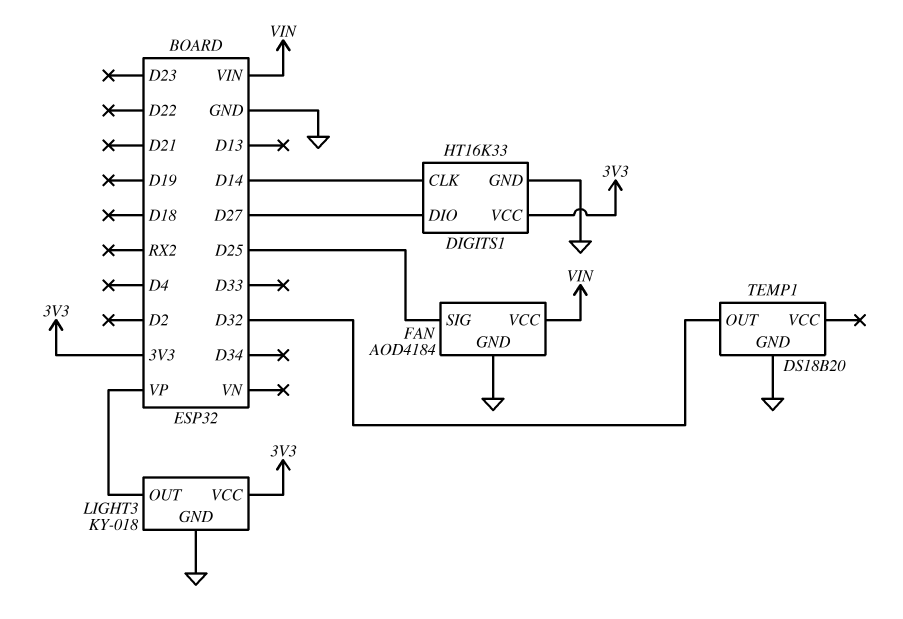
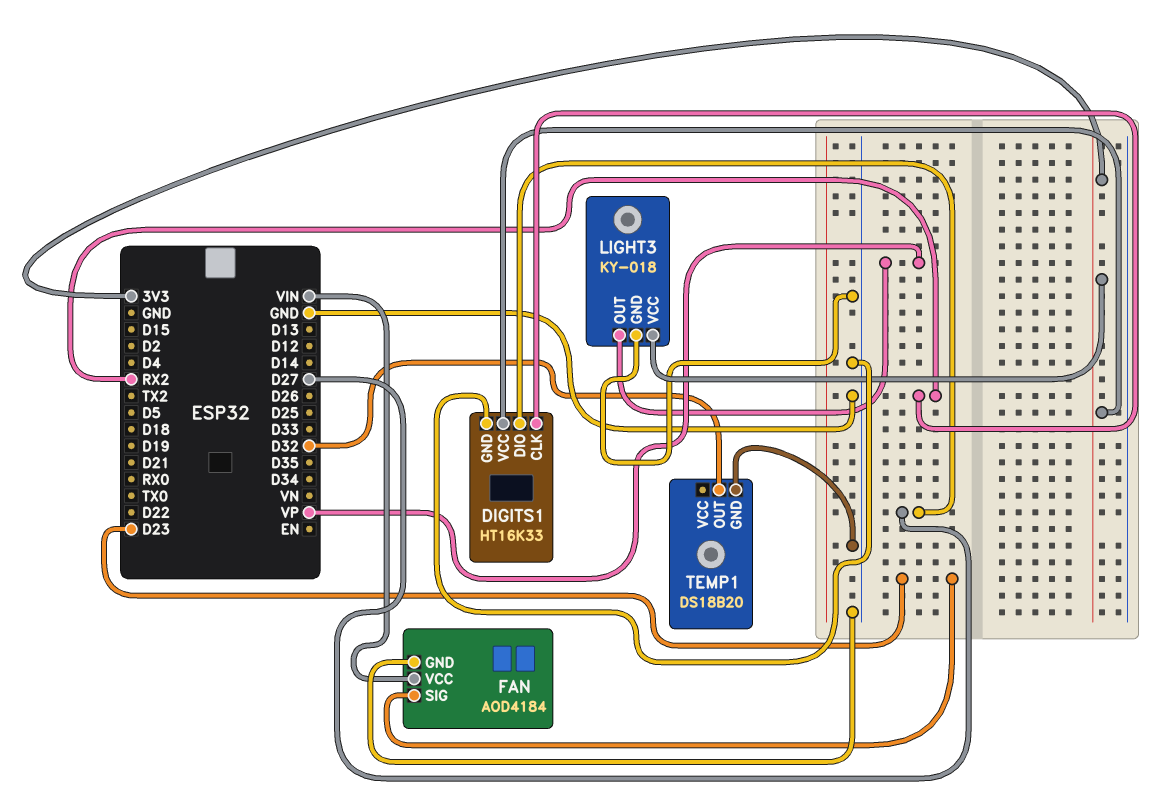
DIGITS1 pin CLK: D14 -> RX2
FAN pin SIG: D25 -> D23

